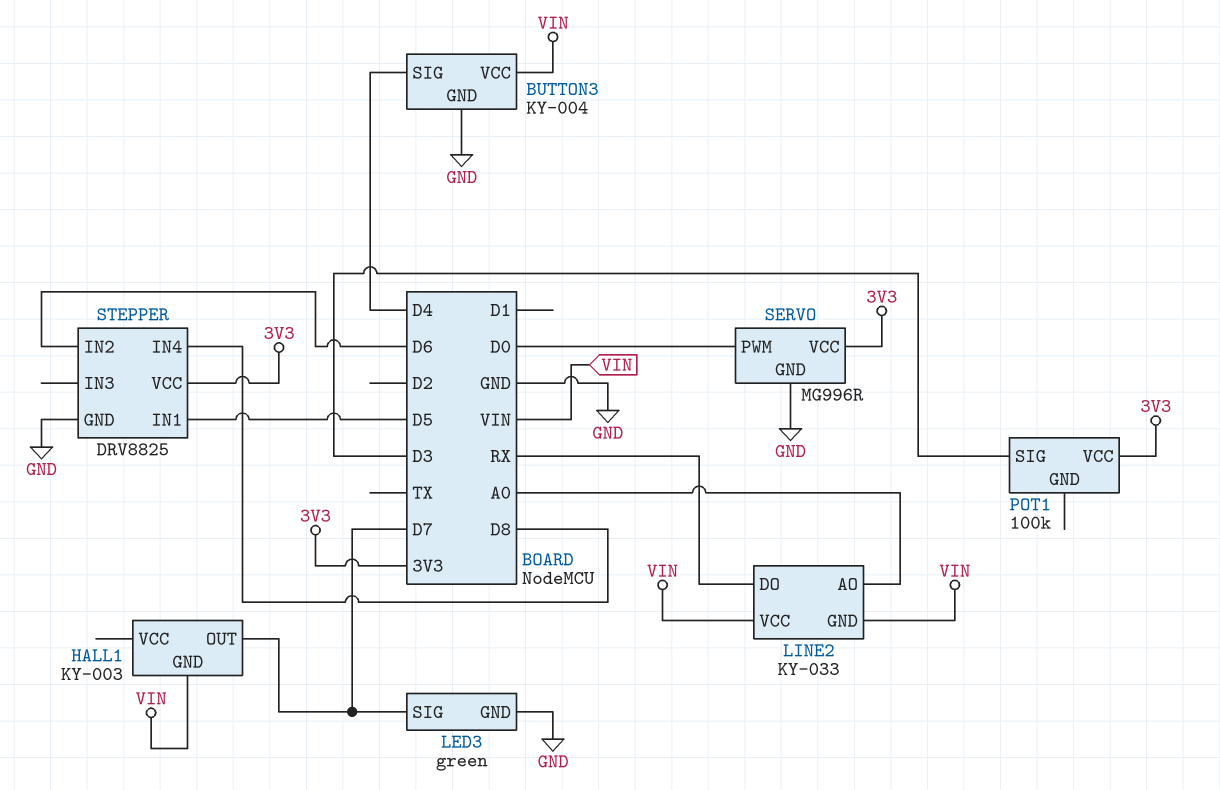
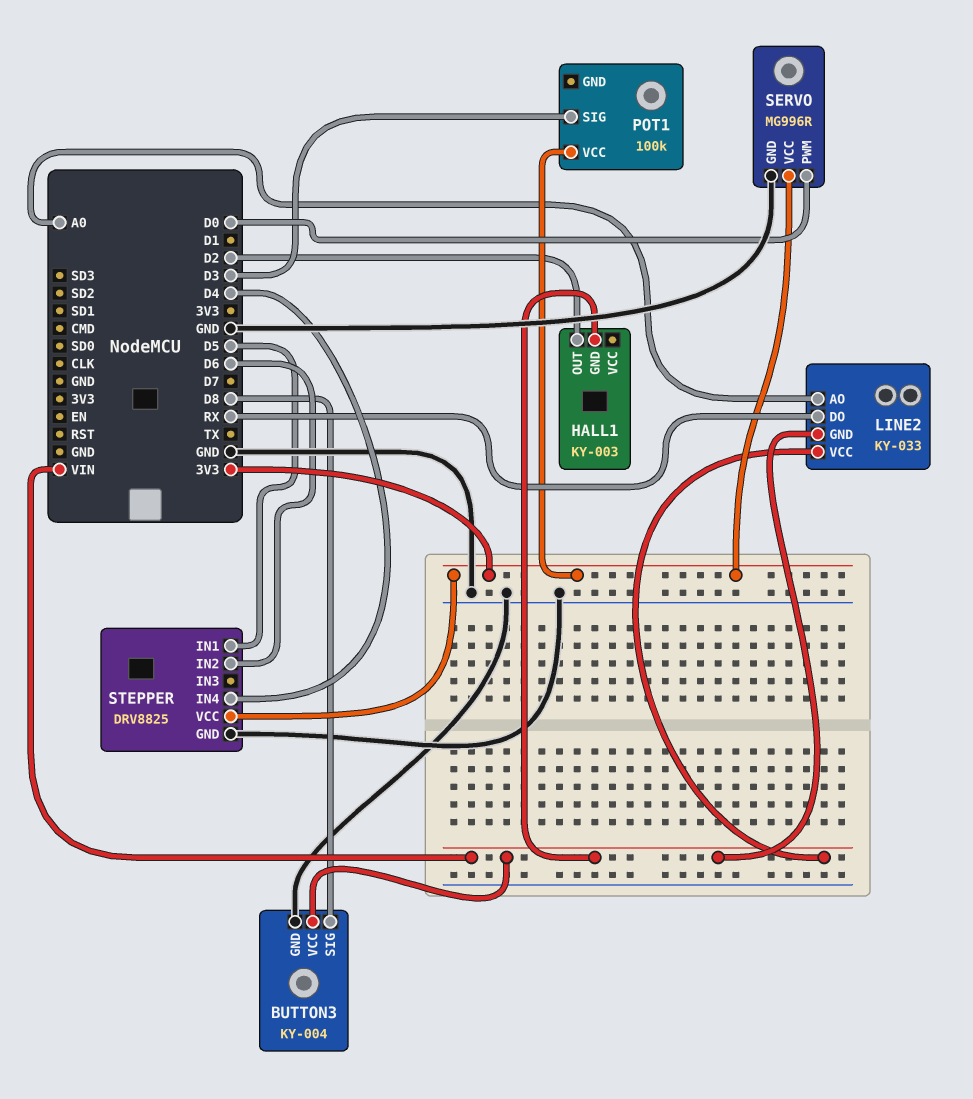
BUTTON3 pin SIG: D4 -> D8
HALL1 pin OUT: D7 -> D2
LED3: green -> none
LED3 pin GND: GND -> none
LED3 pin SIG: D7 -> none
STEPPER pin IN4: D8 -> D4

